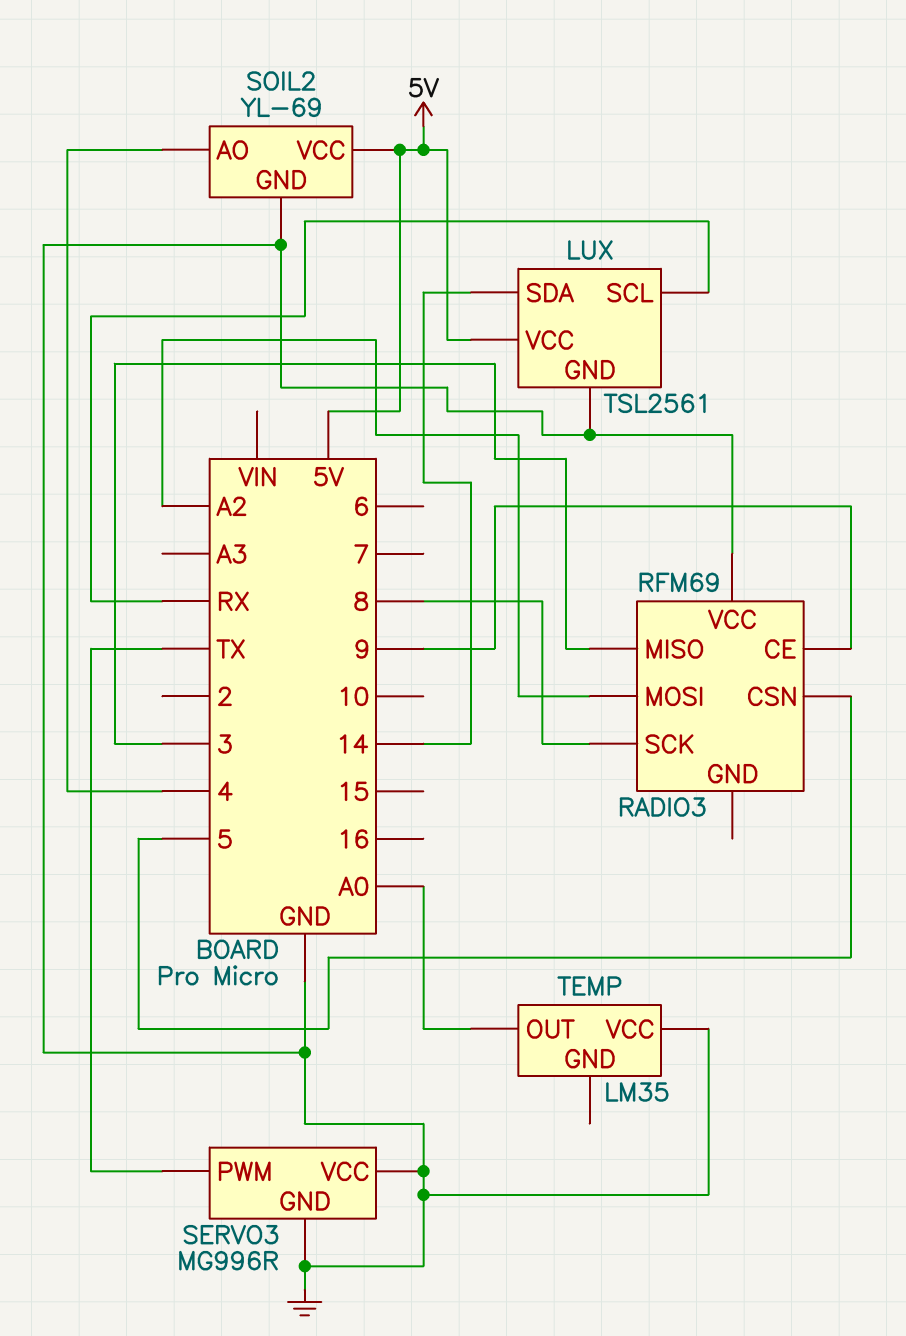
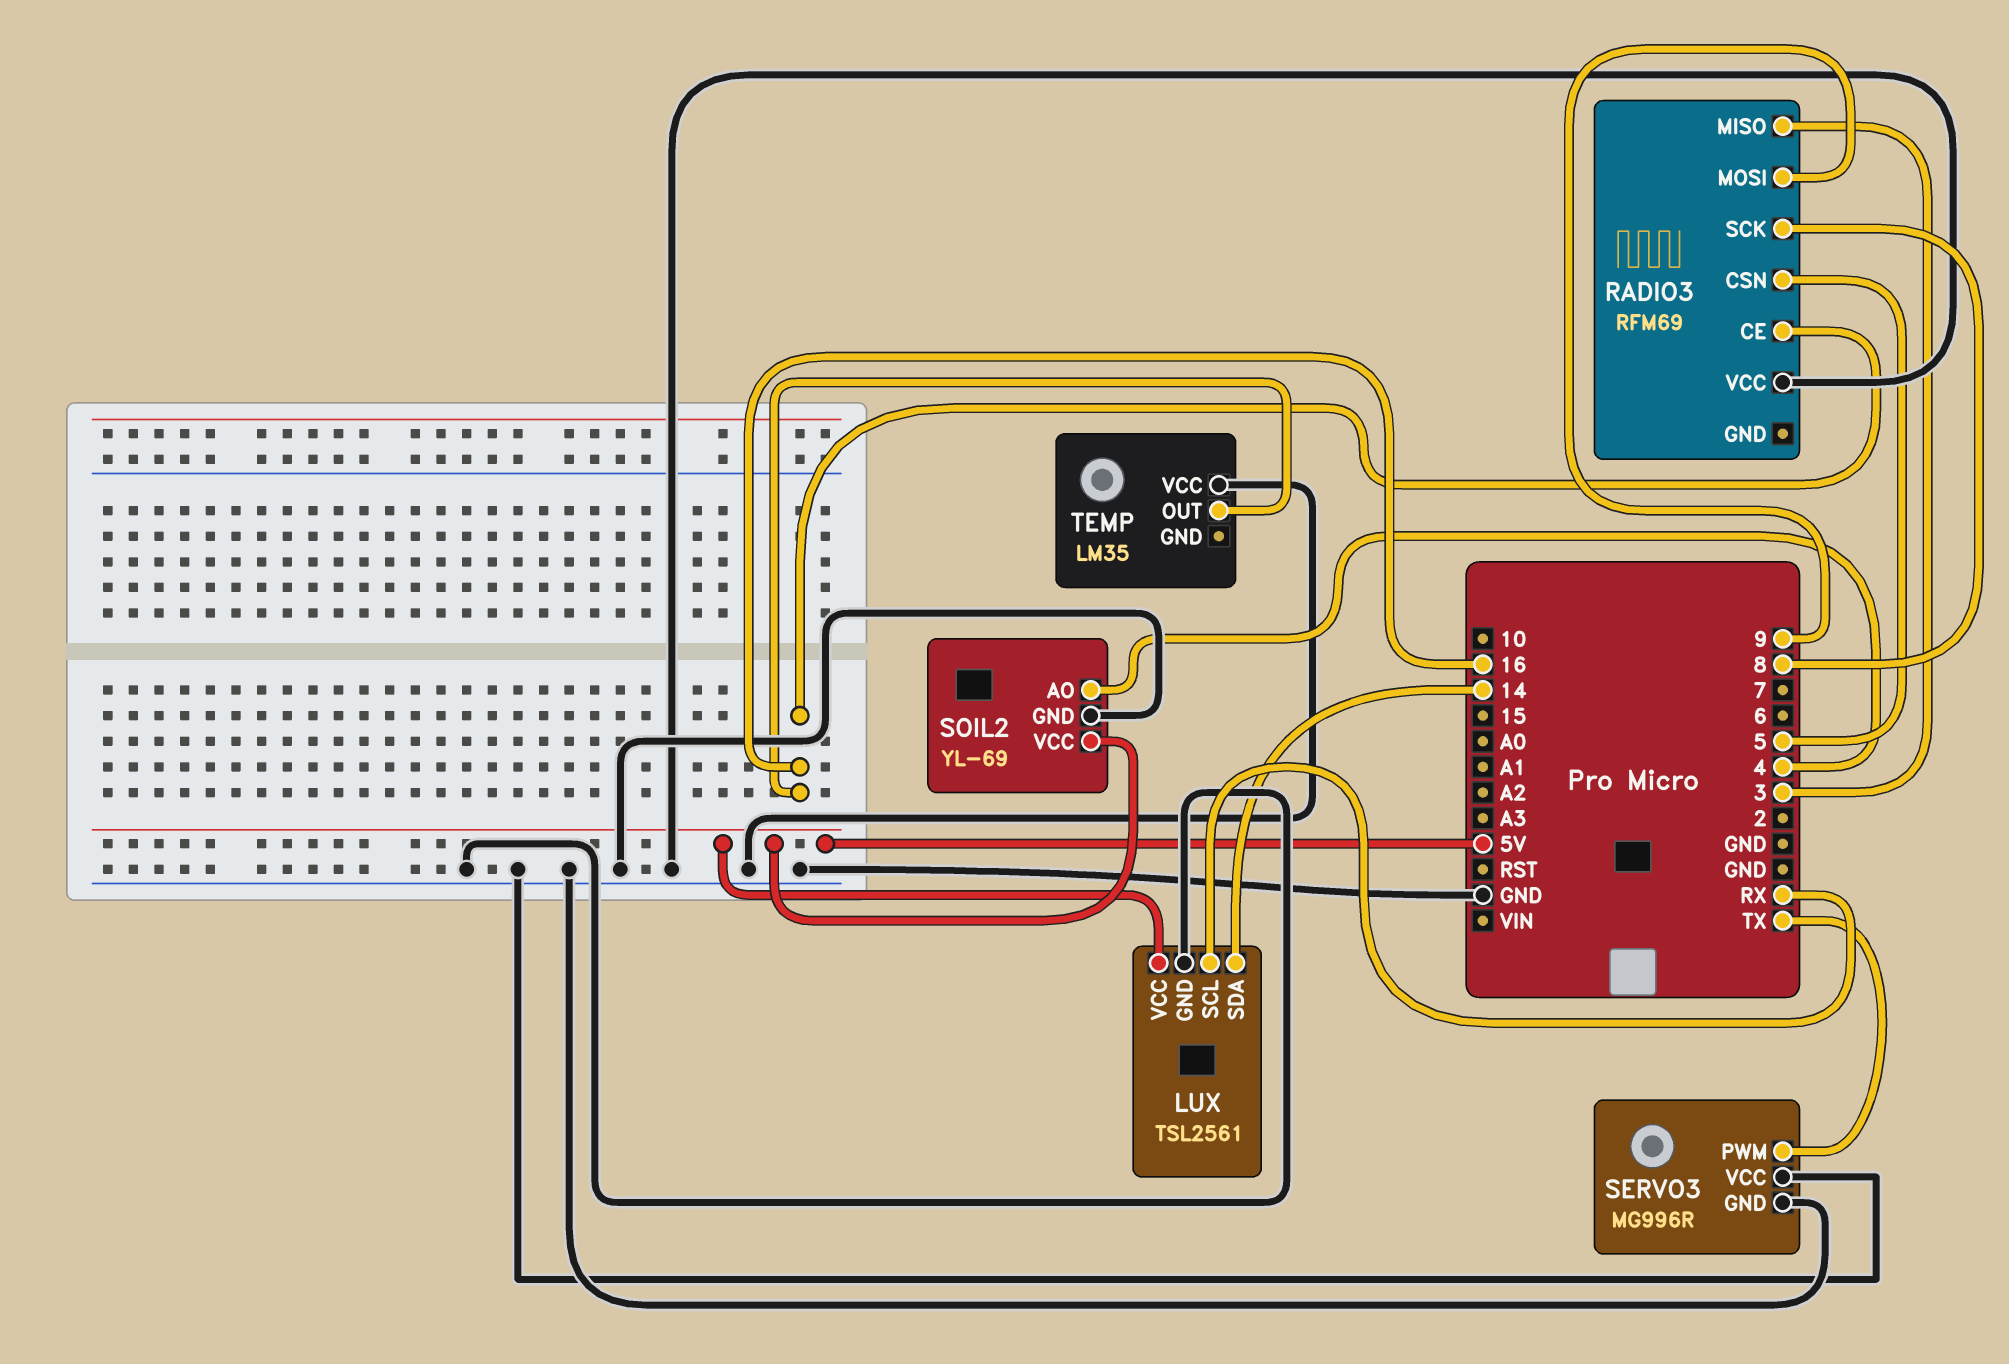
RADIO3 pin CE: 9 -> 16
RADIO3 pin MOSI: A2 -> 9
TEMP pin OUT: A0 -> 16

